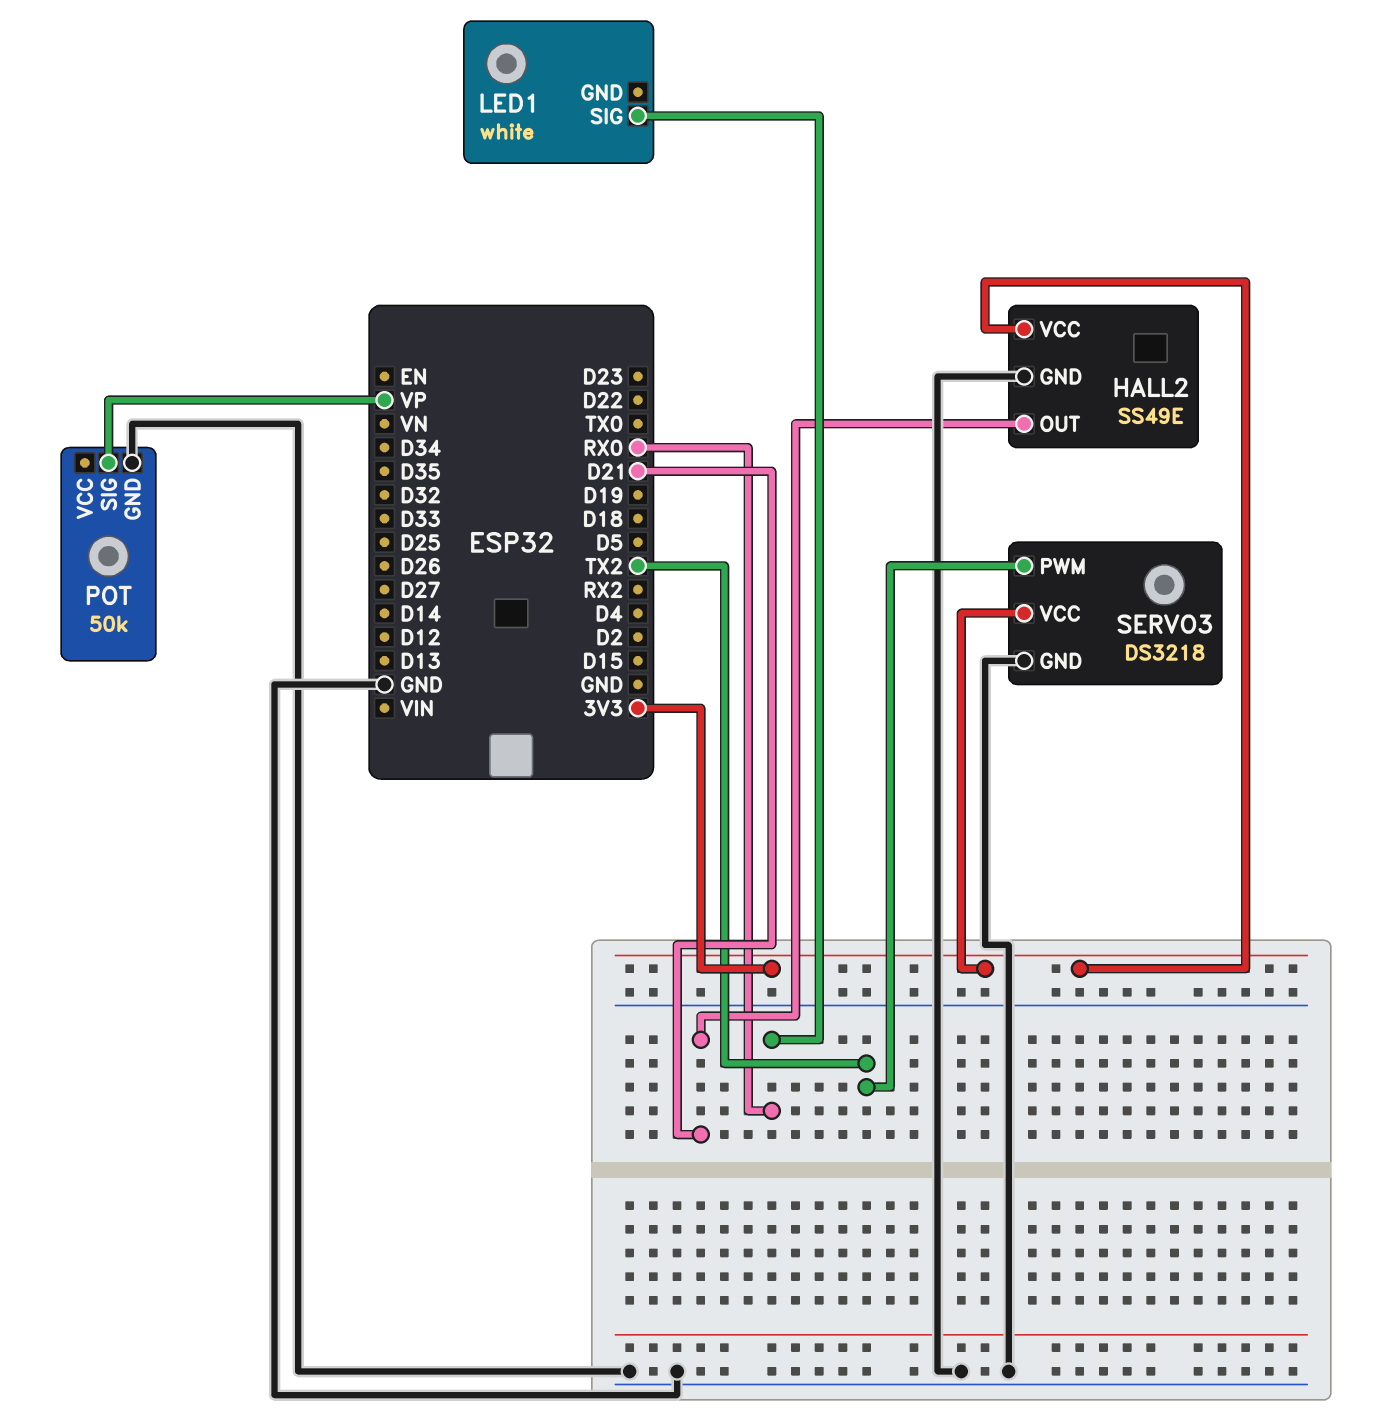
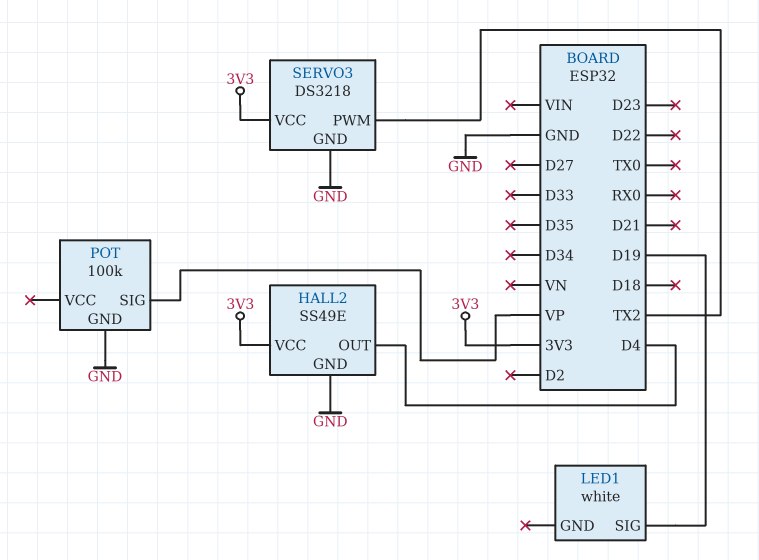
HALL2 pin OUT: D21 -> D4
LED1 pin SIG: RX0 -> D19
POT: 50k -> 100k

